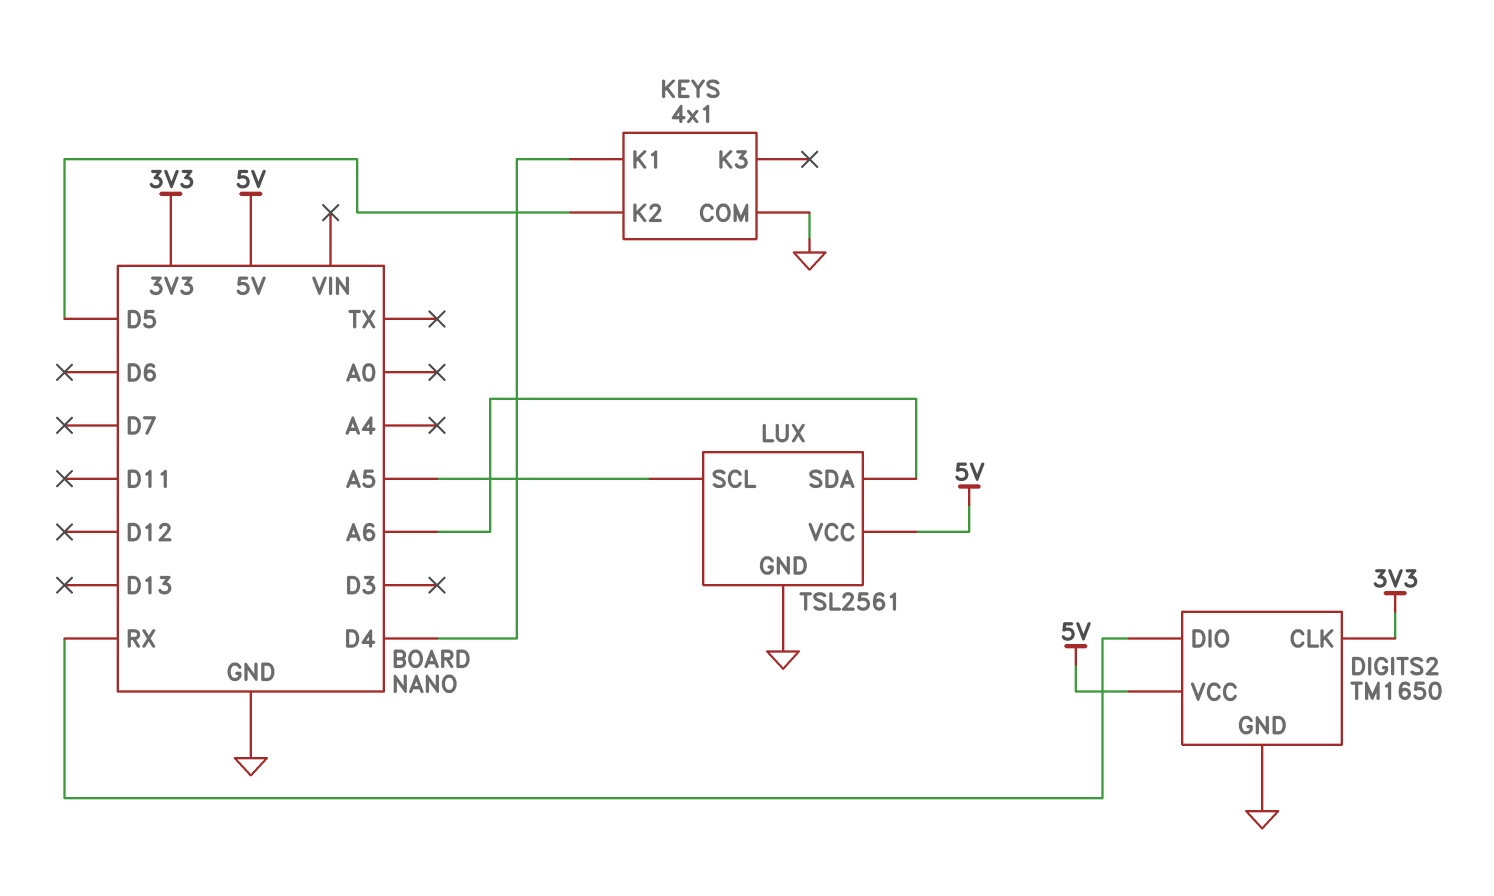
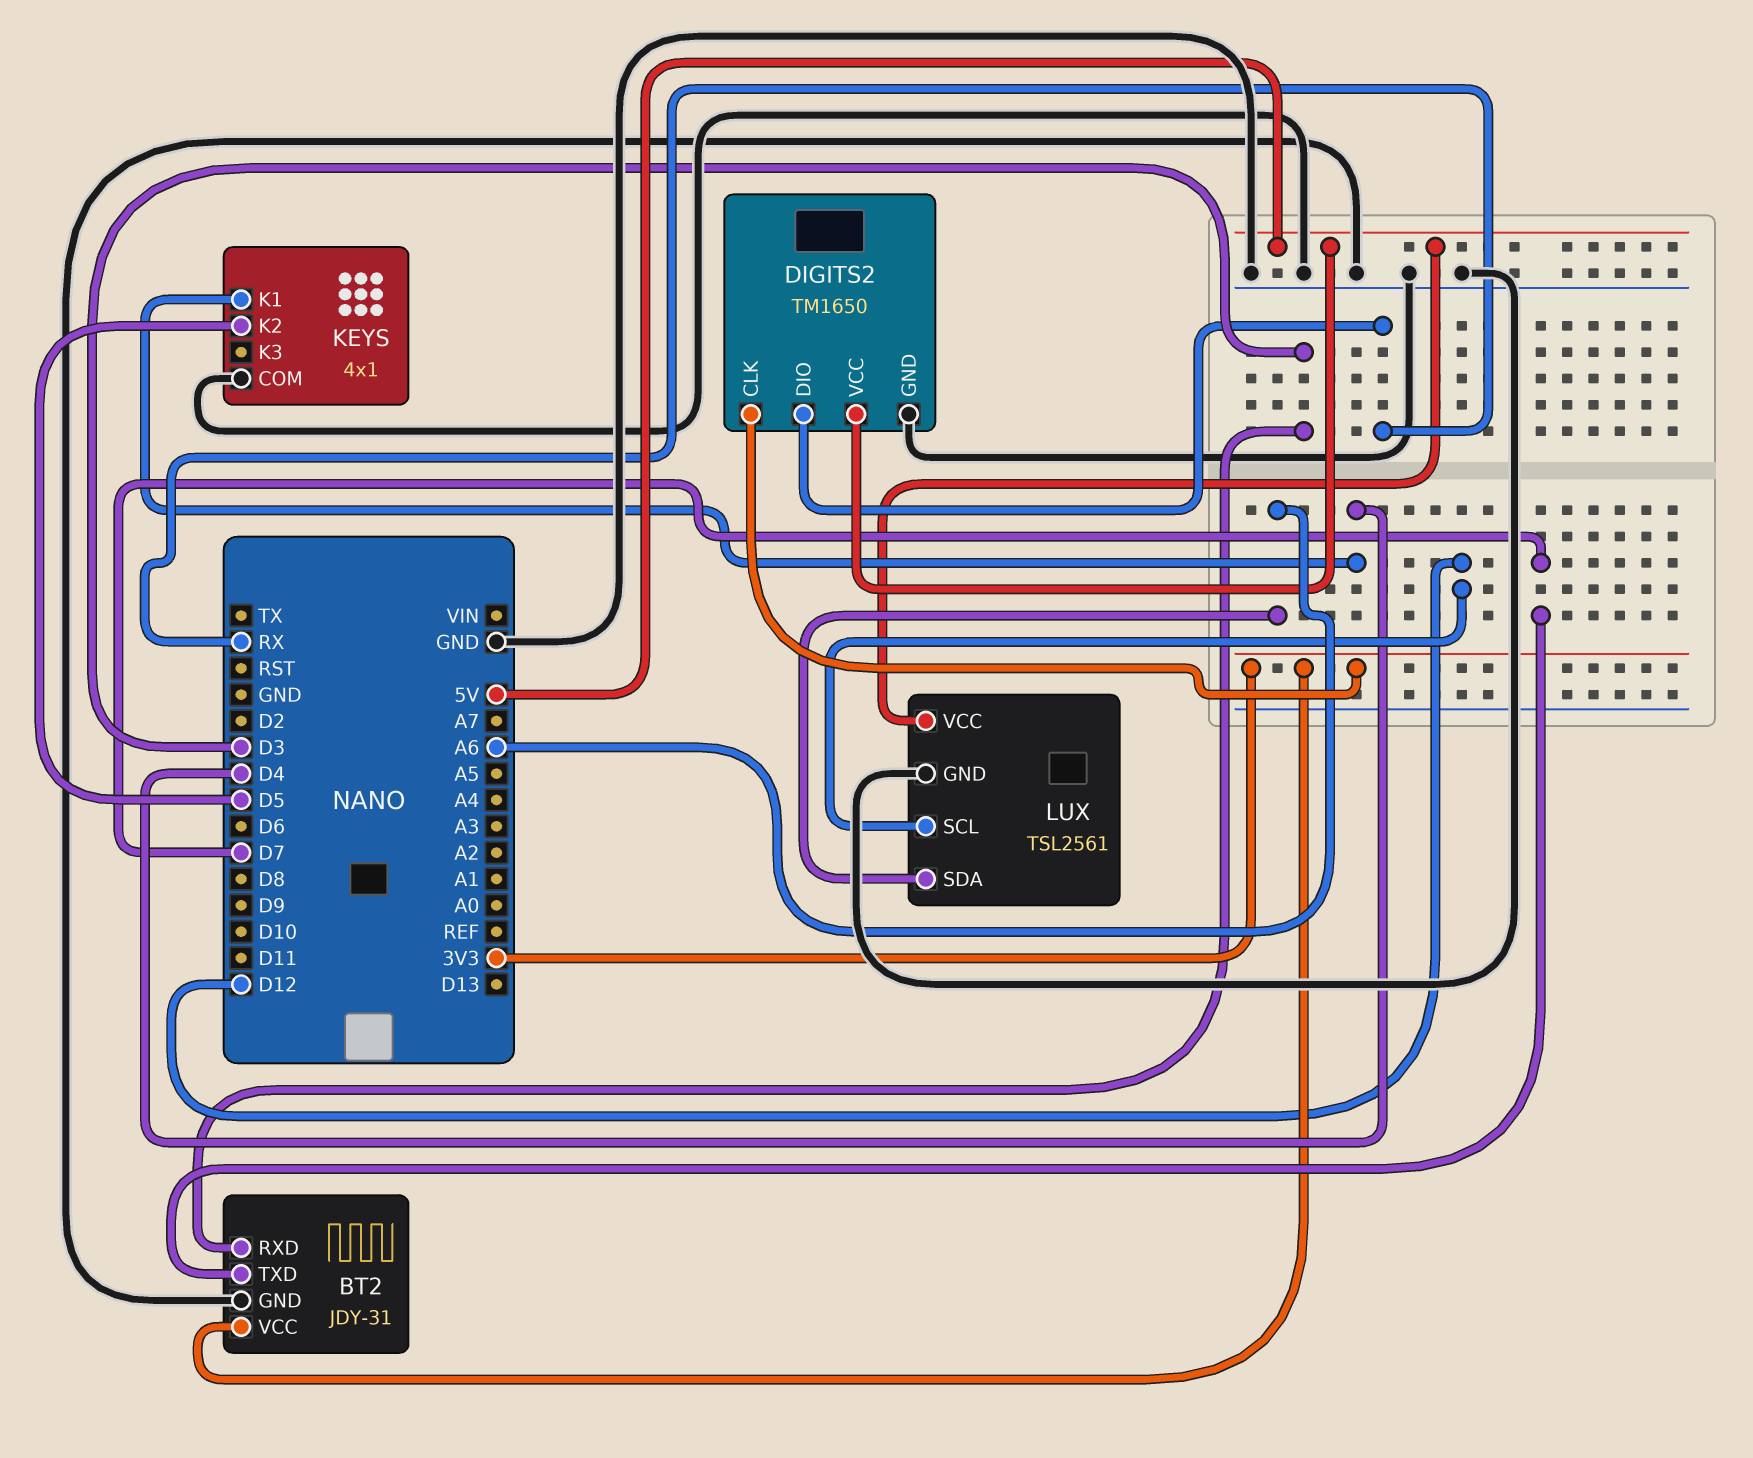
BT2: none -> JDY-31
BT2 pin GND: none -> GND
BT2 pin RXD: none -> D3
BT2 pin TXD: none -> D7
BT2 pin VCC: none -> 3V3
LUX pin SCL: A5 -> D12

